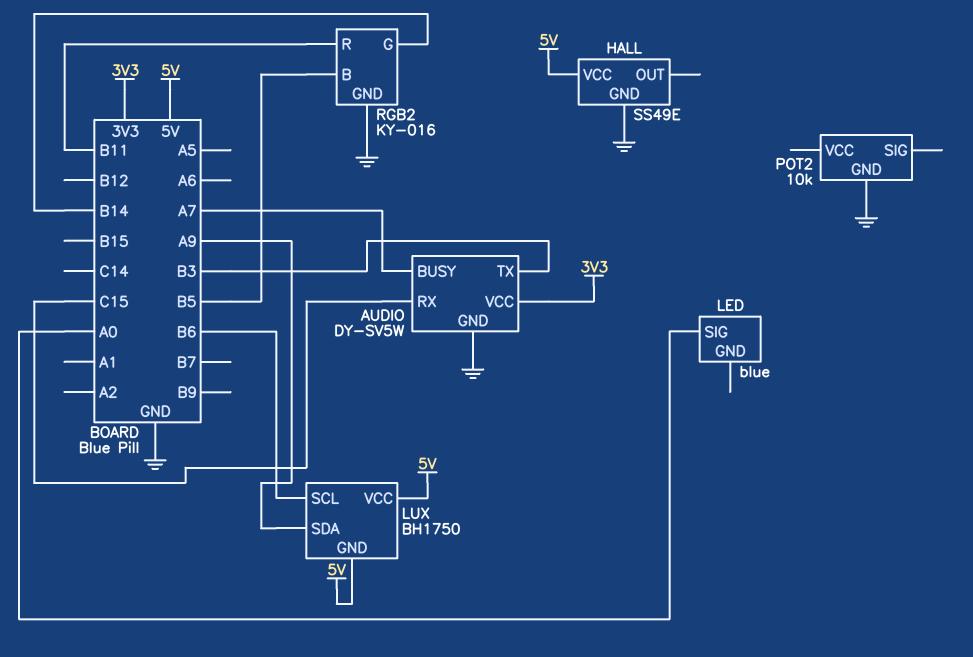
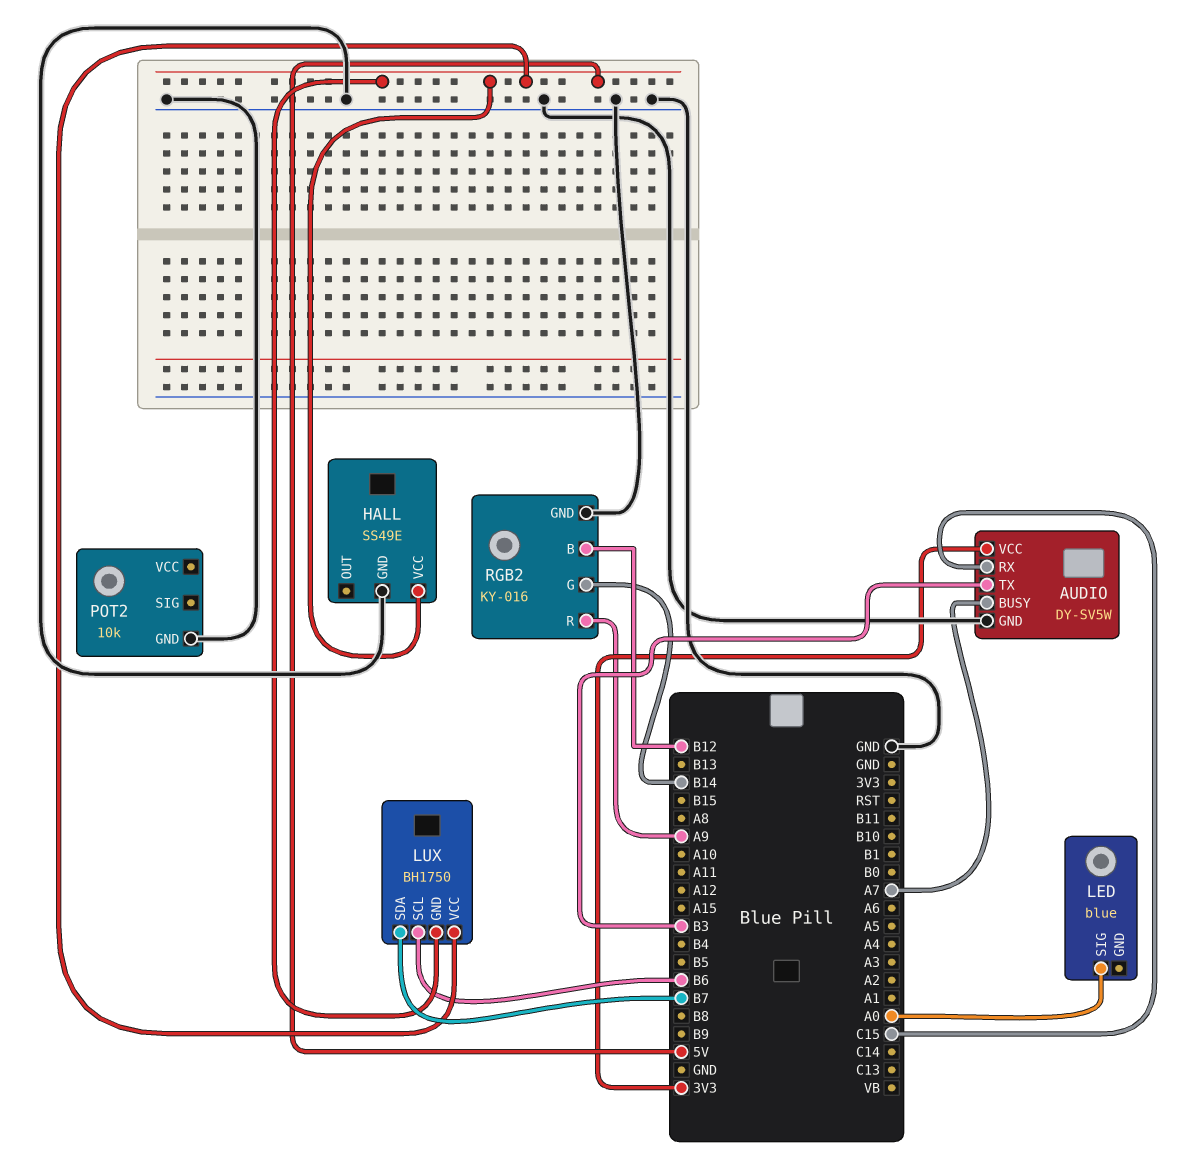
LUX pin SDA: A9 -> B7
RGB2 pin B: B5 -> B12
RGB2 pin R: B11 -> A9

